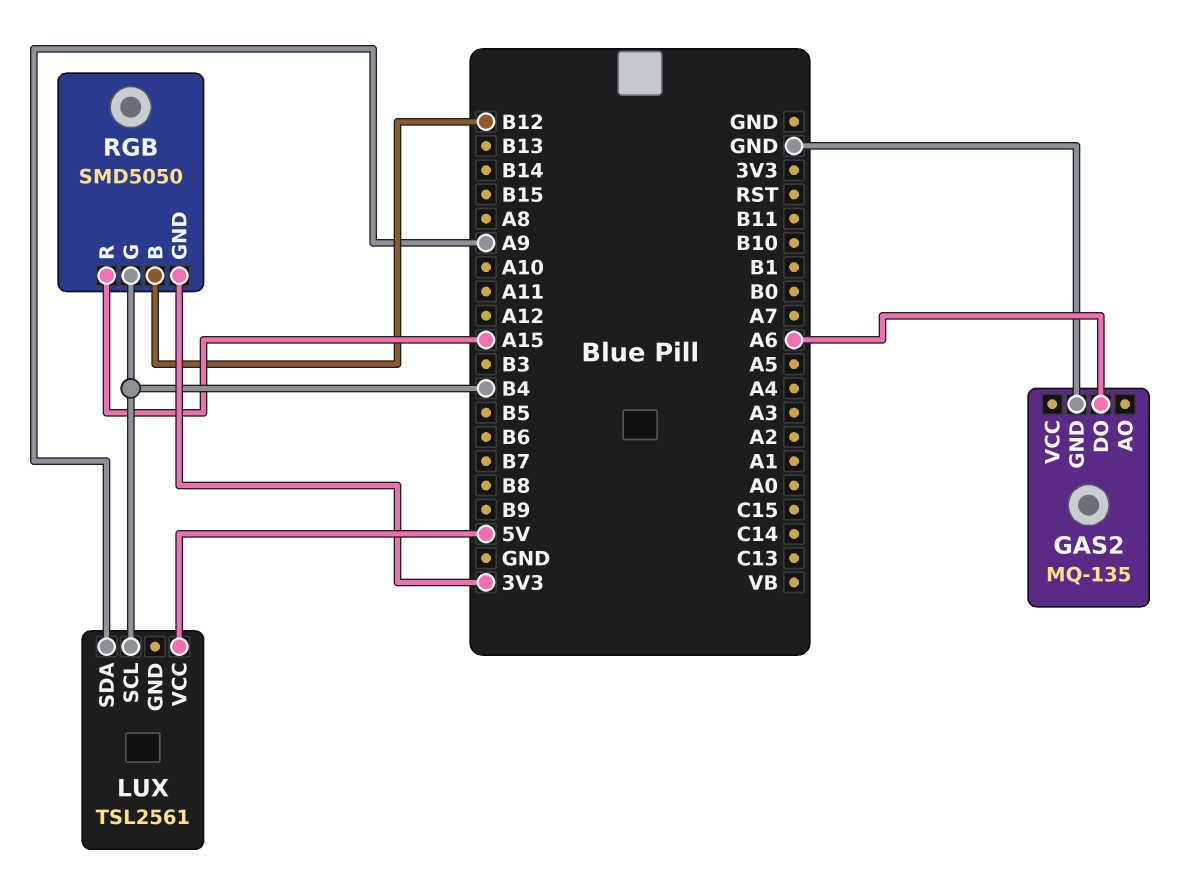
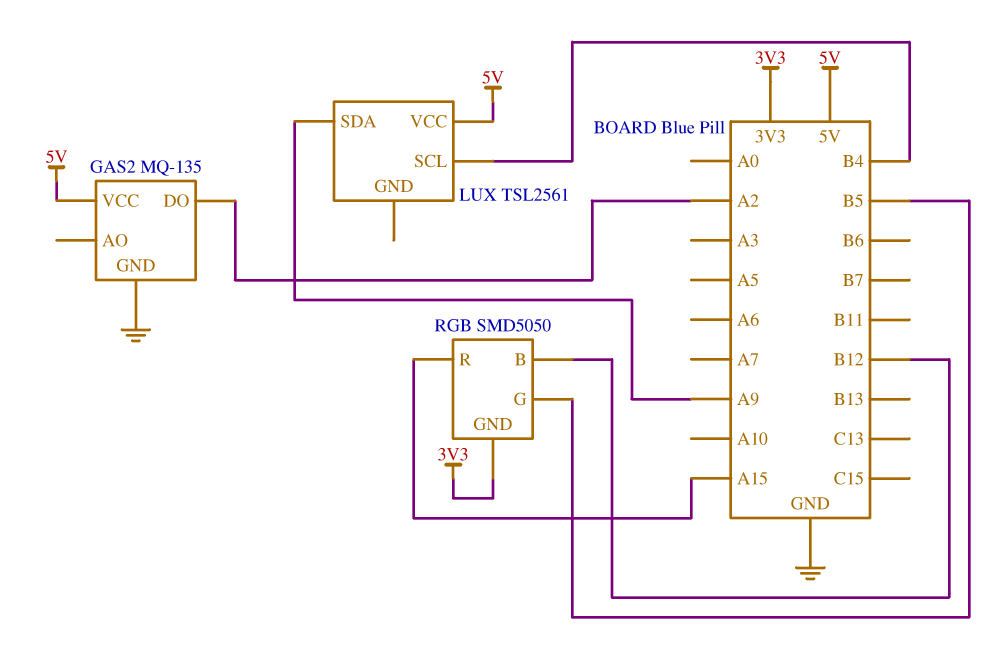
GAS2 pin DO: A6 -> A2
GAS2 pin VCC: none -> 5V
RGB pin G: B4 -> B5

